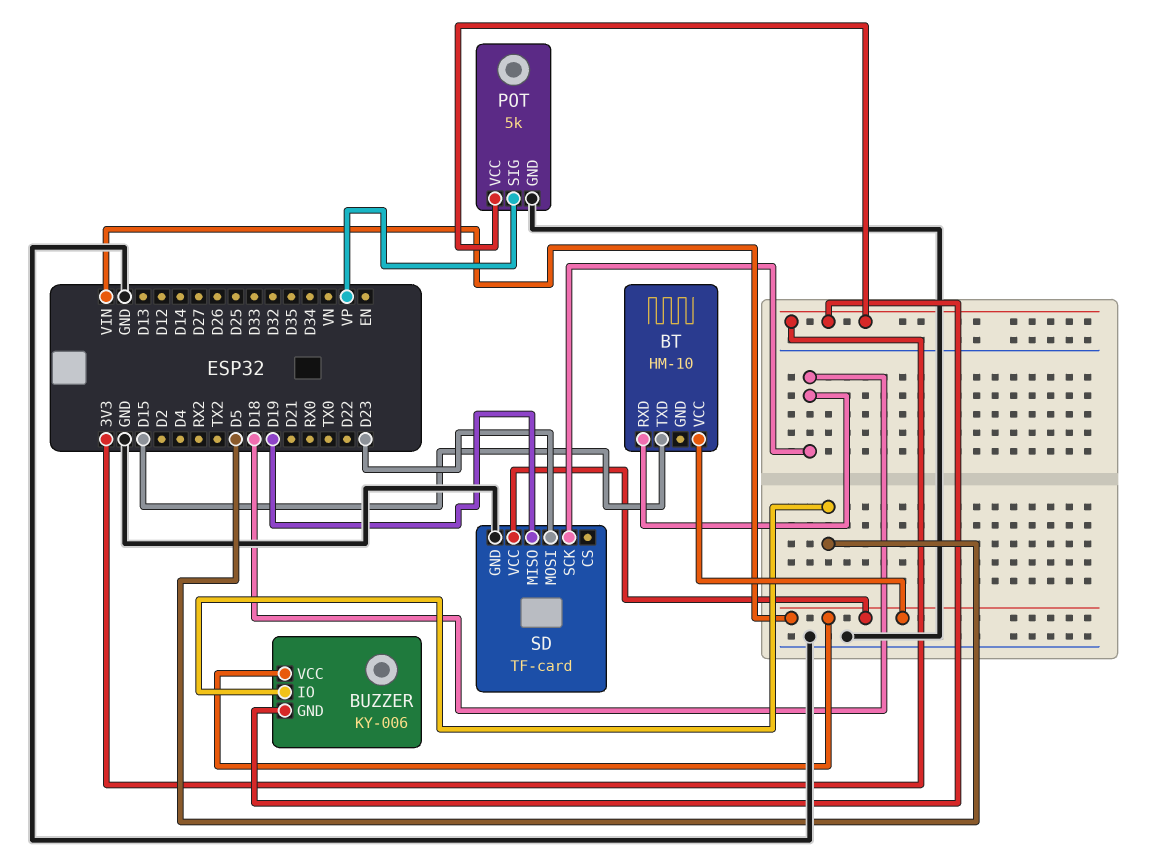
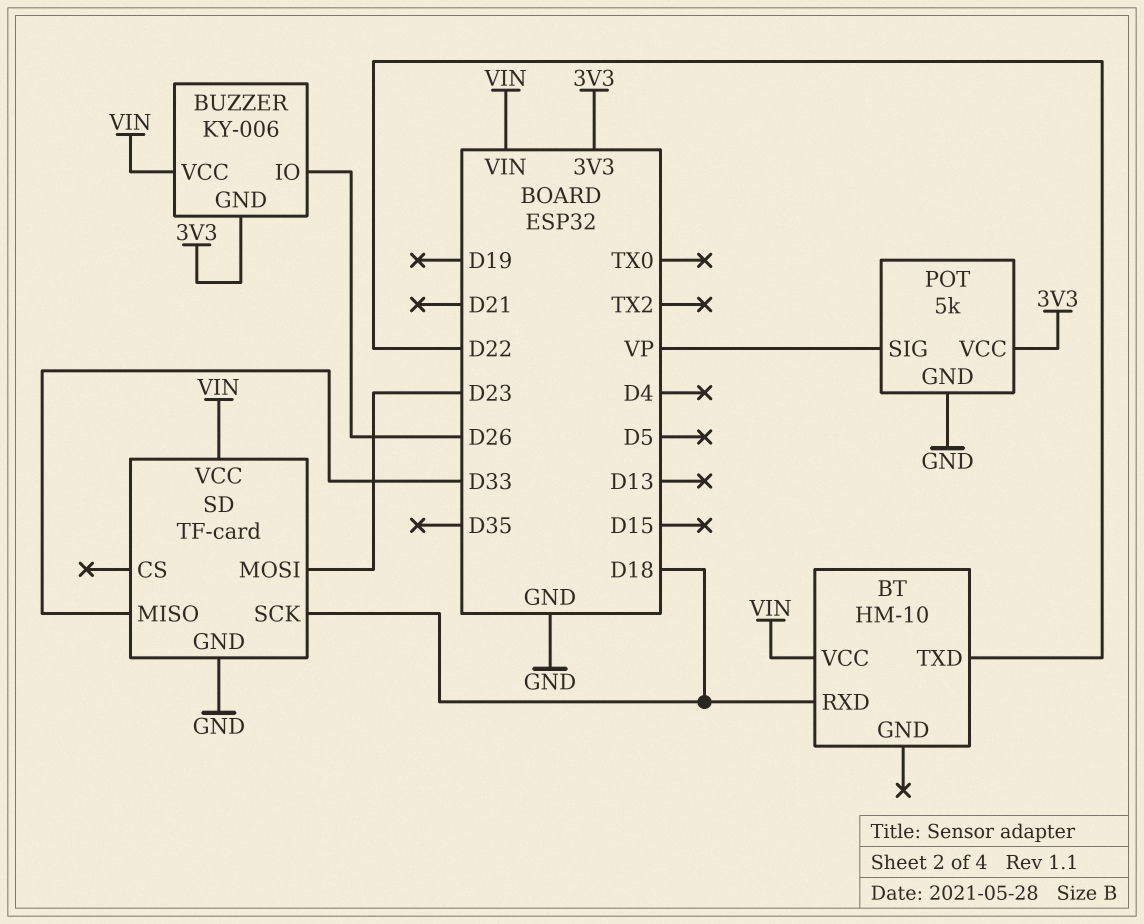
BT pin TXD: D15 -> D22
BUZZER pin IO: D5 -> D26
SD pin MISO: D19 -> D33

